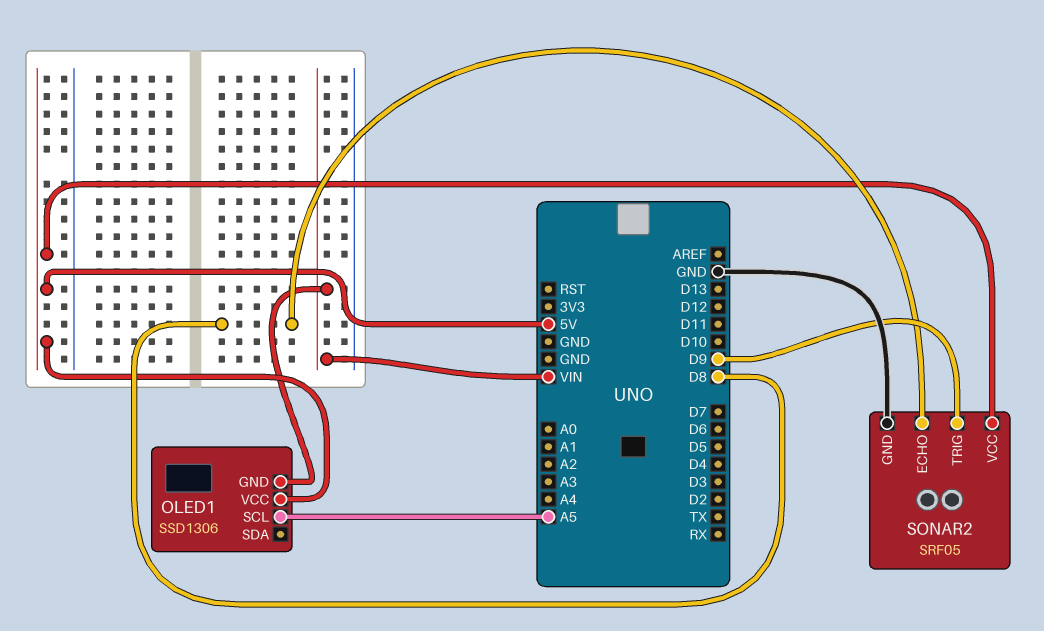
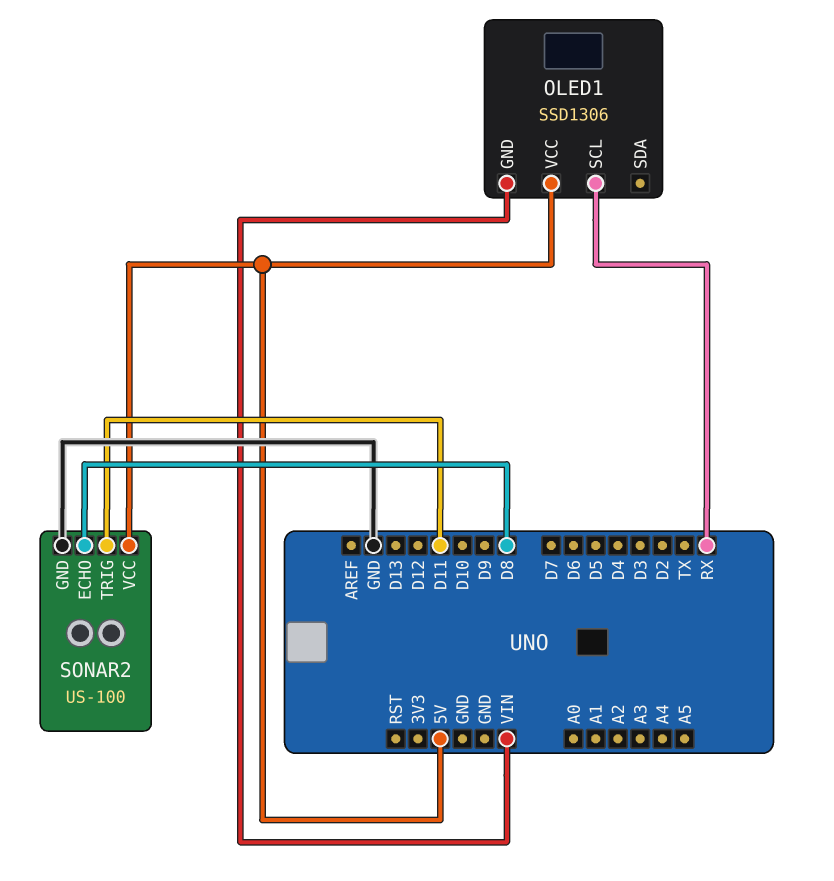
OLED1 pin SCL: A5 -> RX
SONAR2: SRF05 -> US-100
SONAR2 pin TRIG: D9 -> D11

